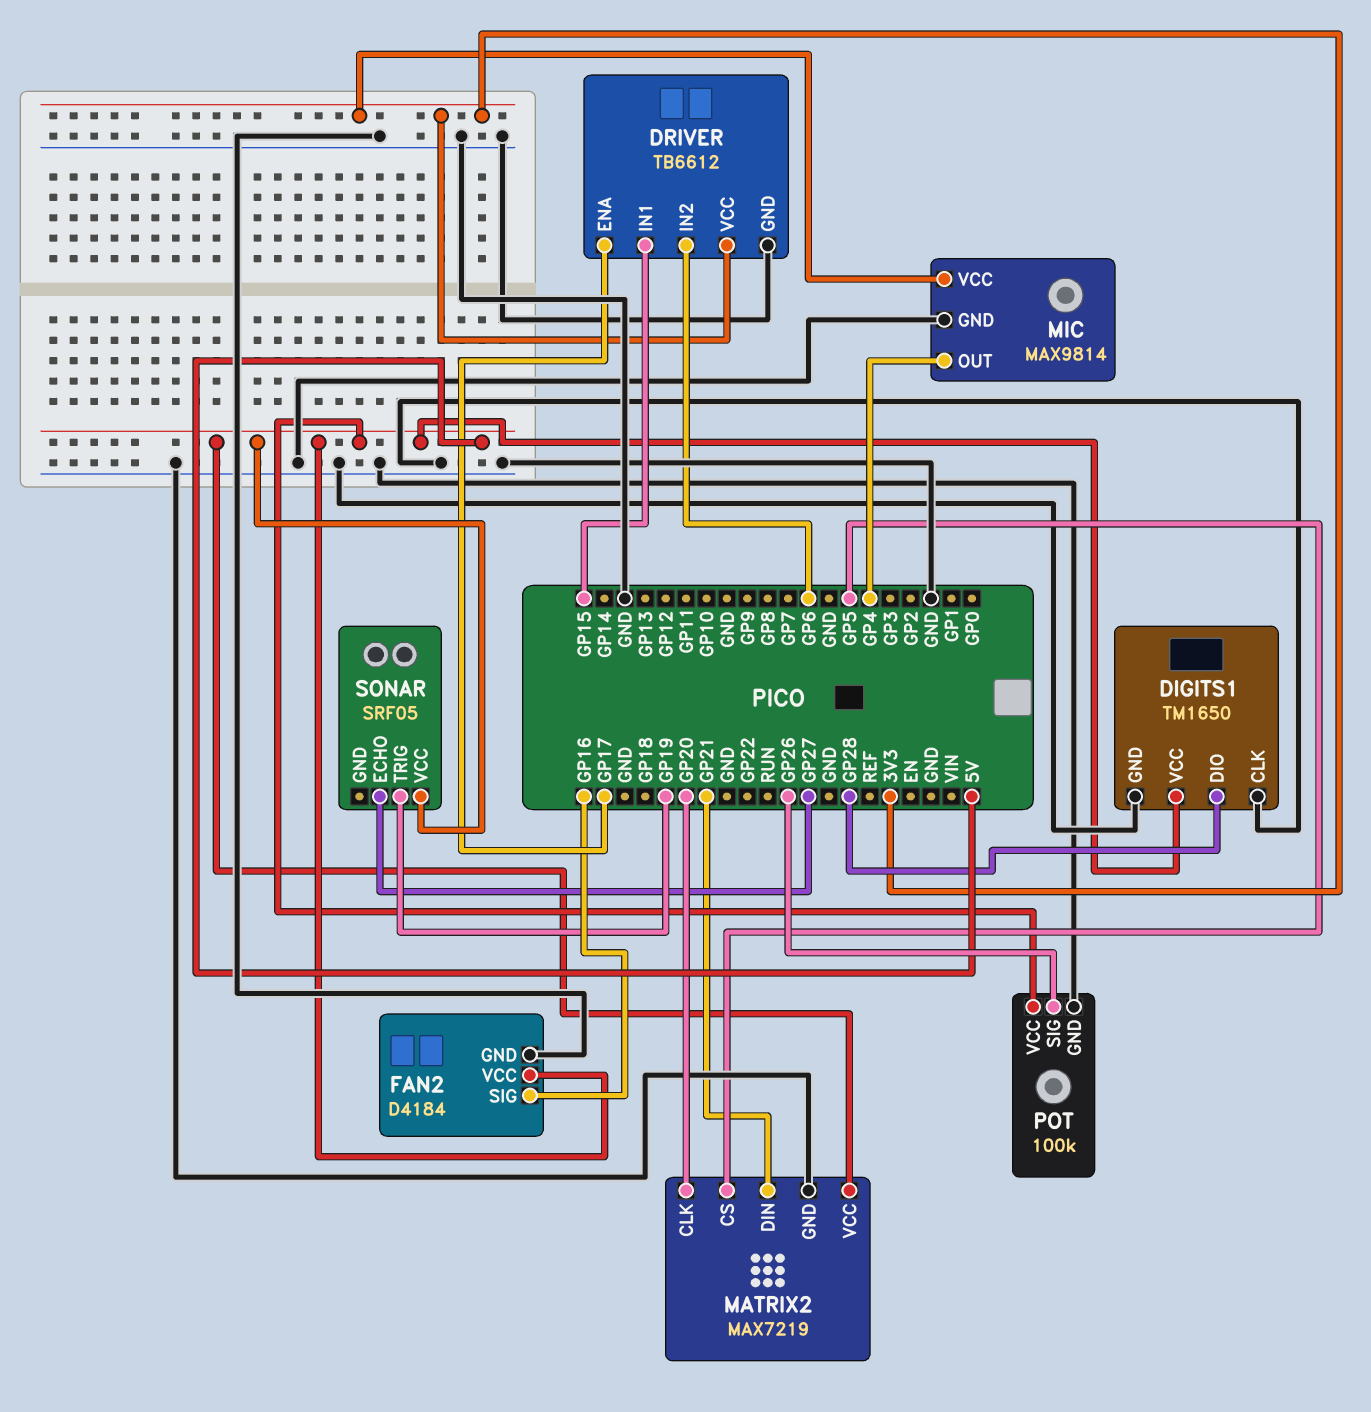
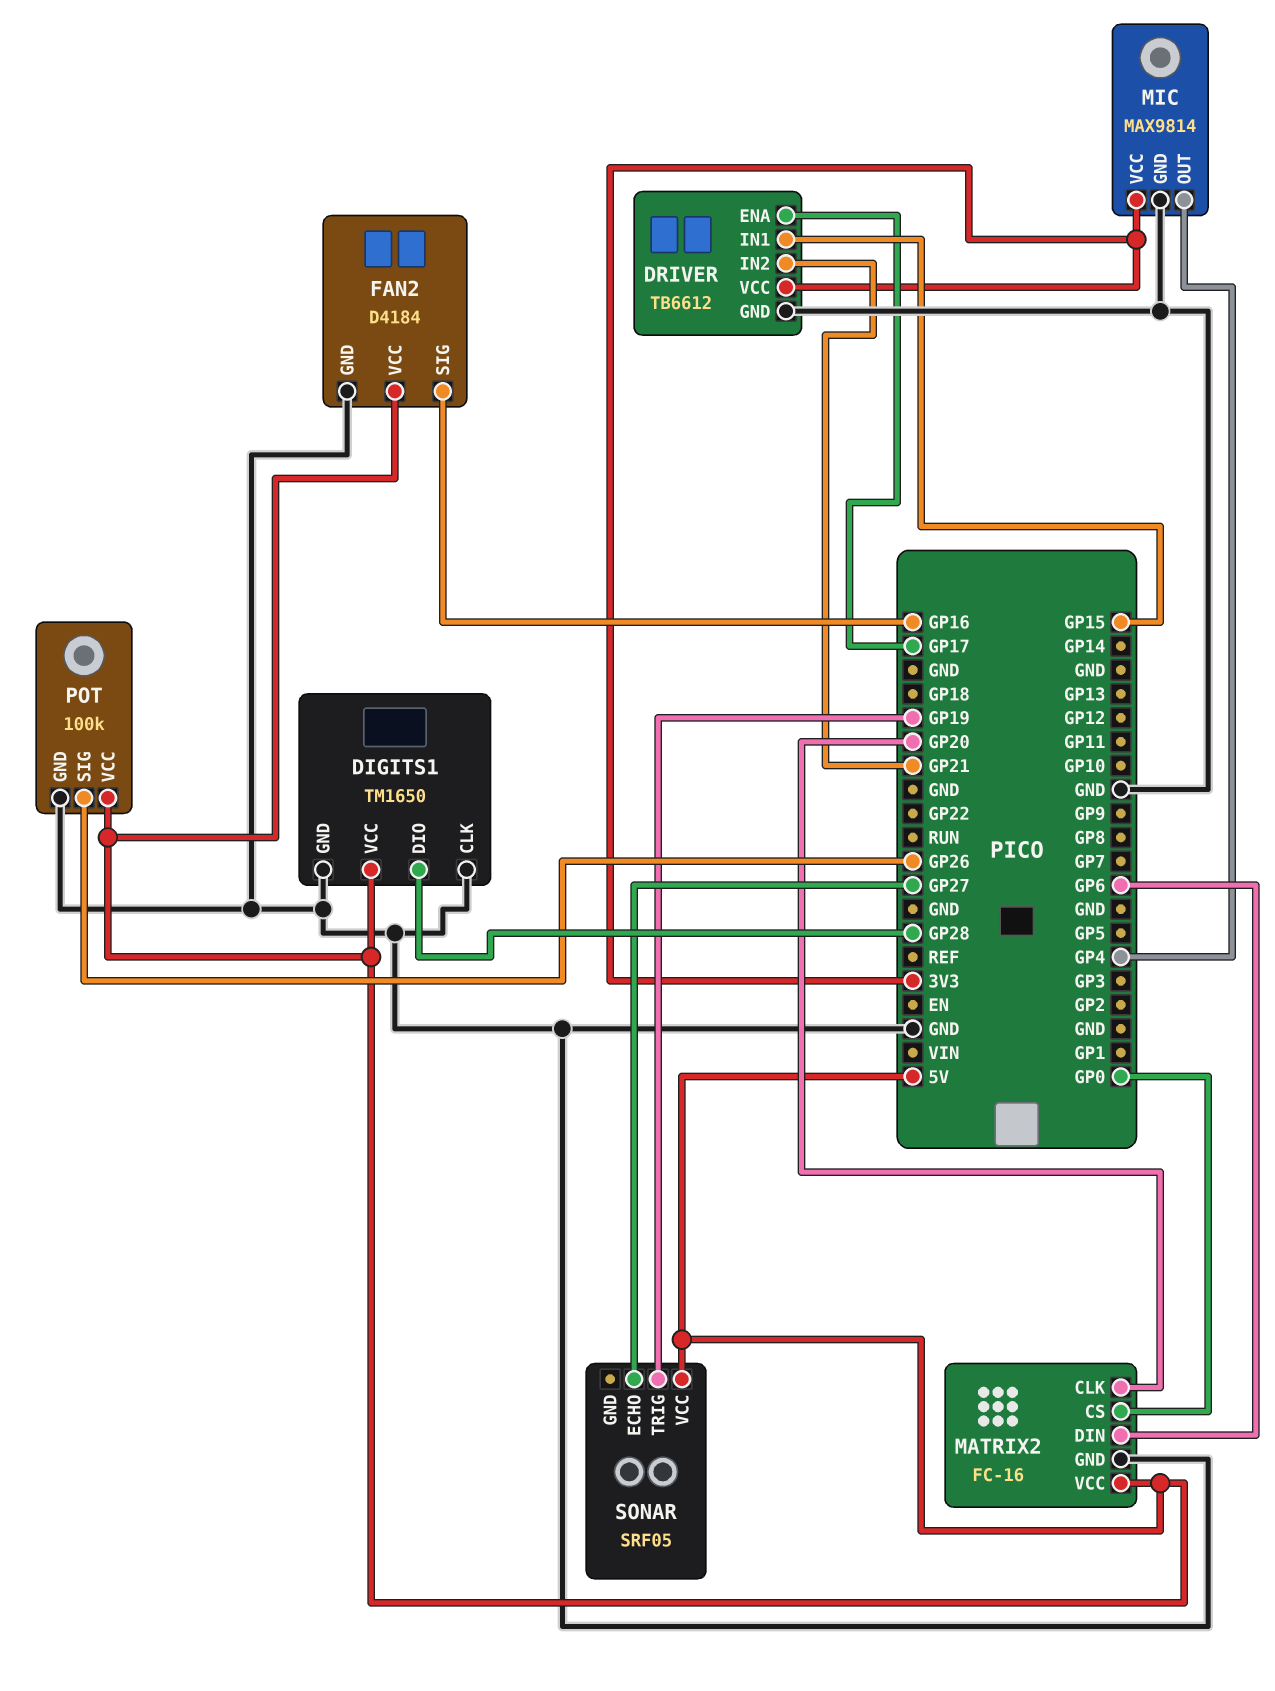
DRIVER pin IN2: GP6 -> GP21
MATRIX2: MAX7219 -> FC-16
MATRIX2 pin CS: GP5 -> GP0
MATRIX2 pin DIN: GP21 -> GP6

